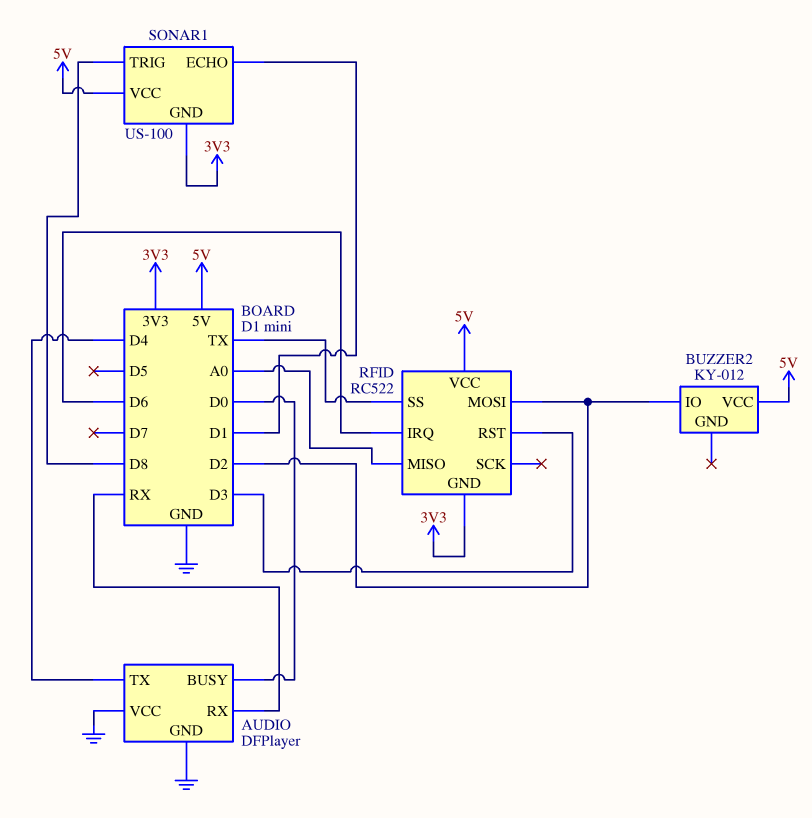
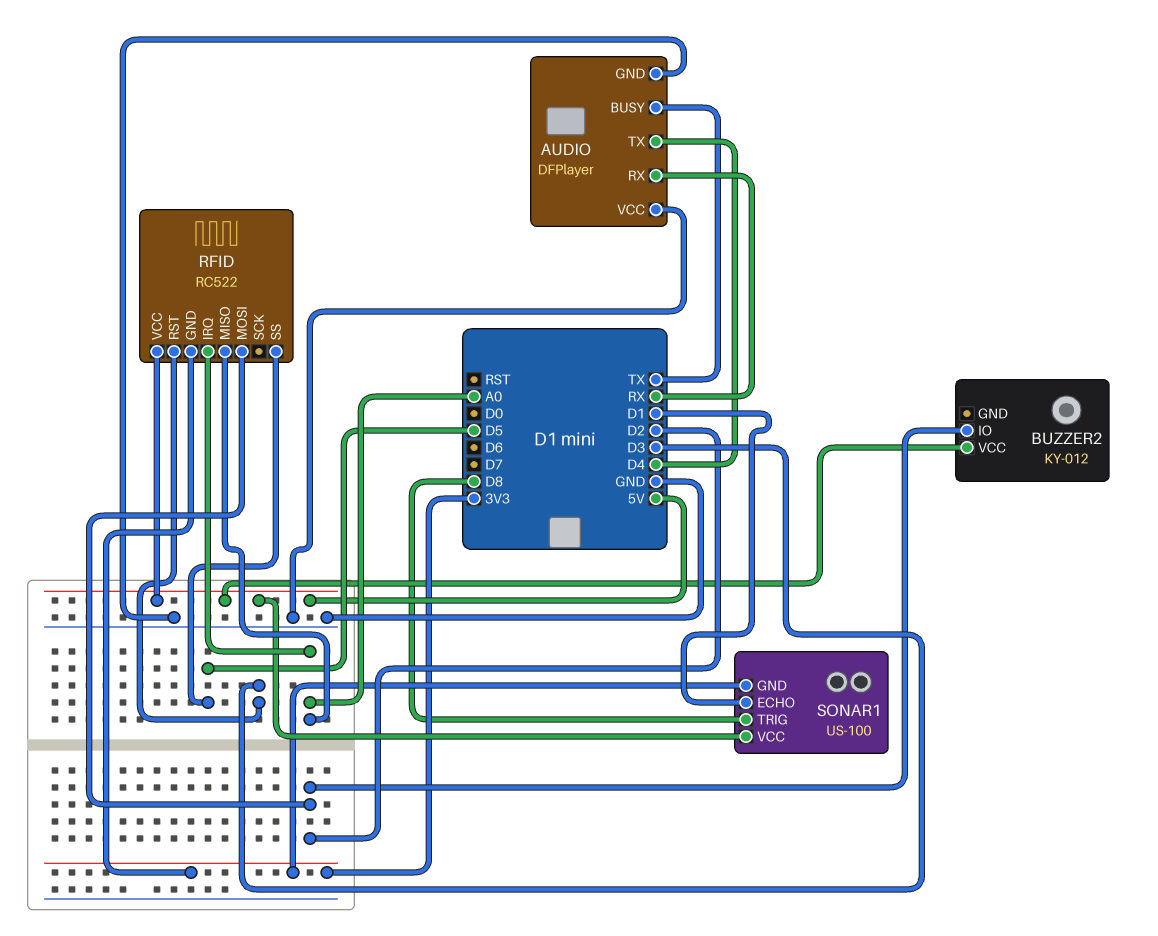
AUDIO pin BUSY: D0 -> TX
RFID pin IRQ: D6 -> A0
RFID pin SS: TX -> D5

